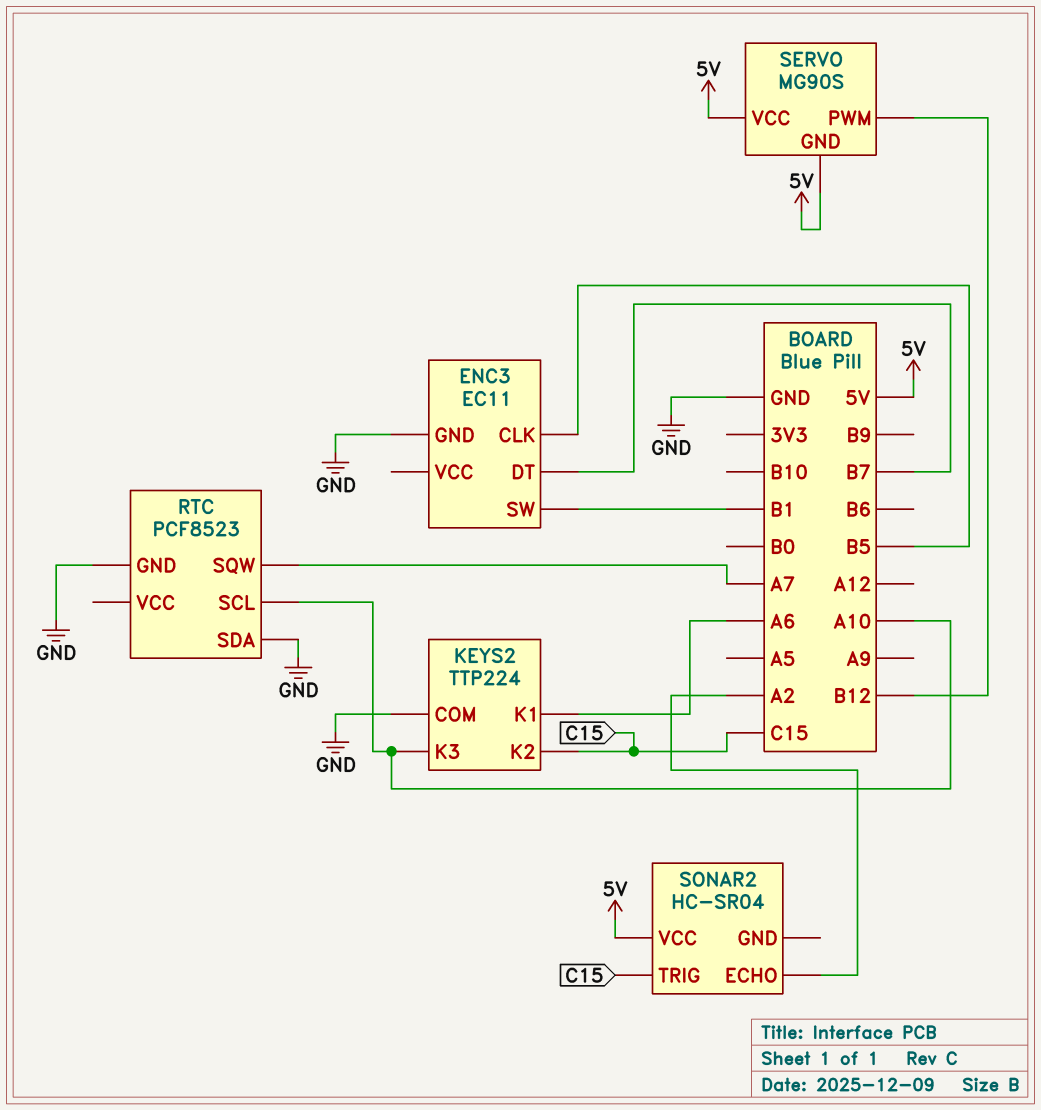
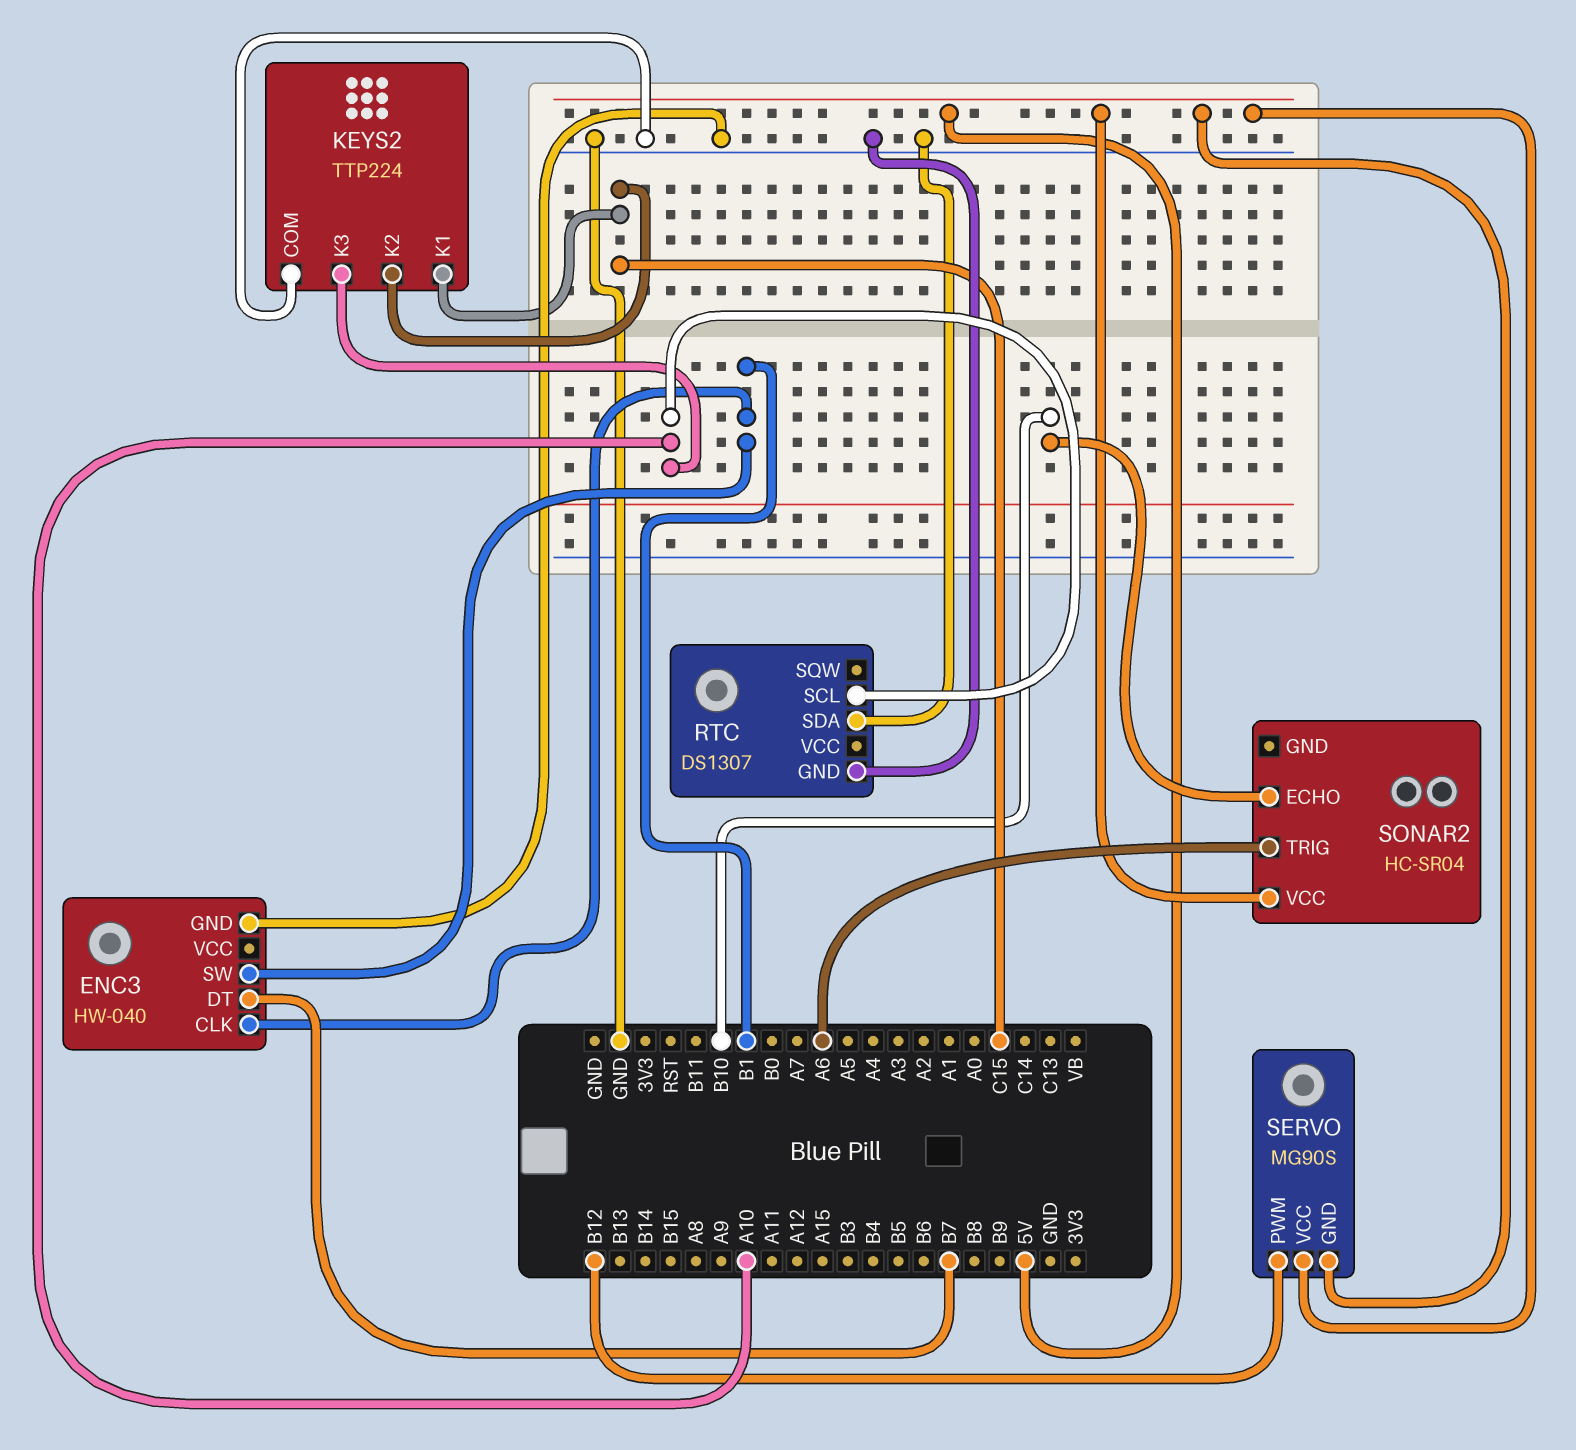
ENC3: EC11 -> HW-040
ENC3 pin CLK: B5 -> B1
KEYS2 pin K1: A6 -> C15
RTC: PCF8523 -> DS1307
RTC pin SQW: A7 -> none
SONAR2 pin ECHO: A2 -> B10
SONAR2 pin TRIG: C15 -> A6

